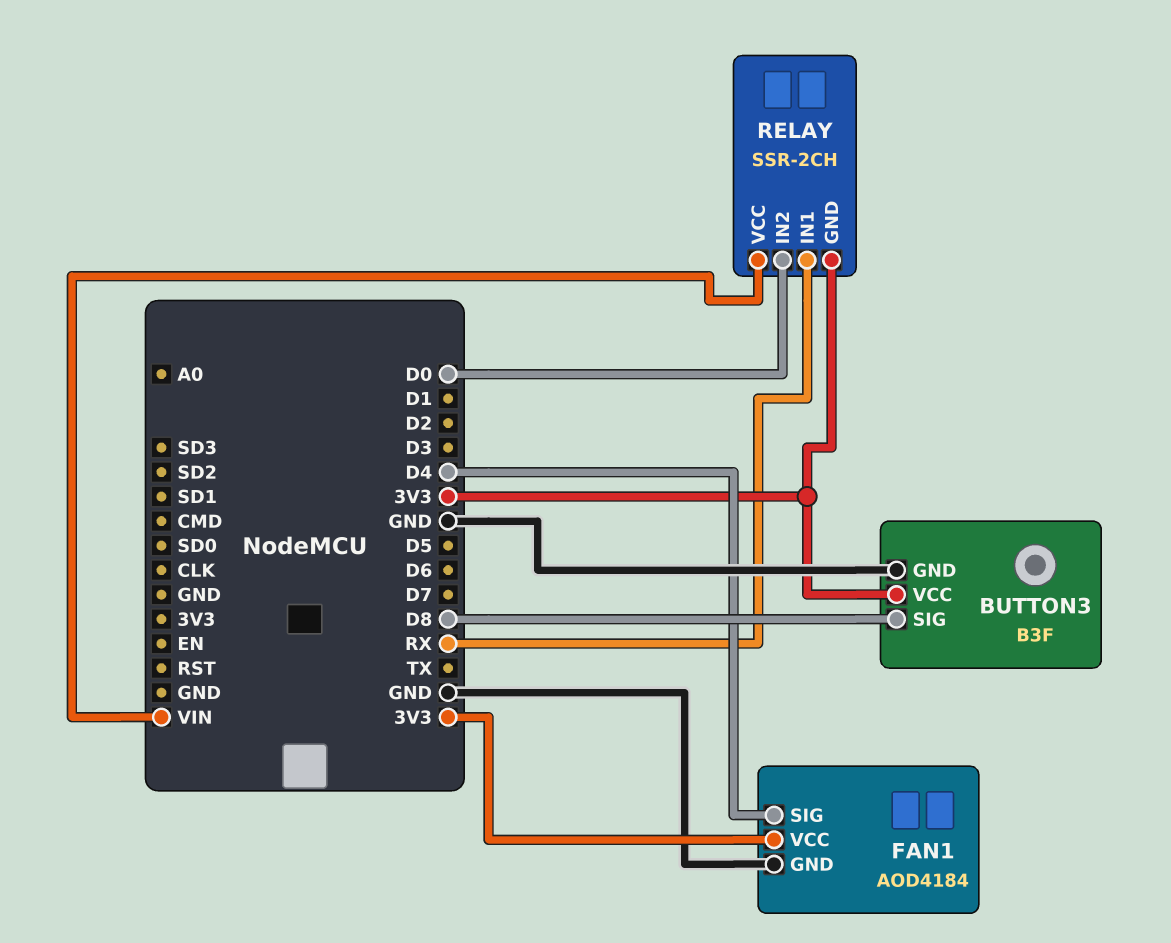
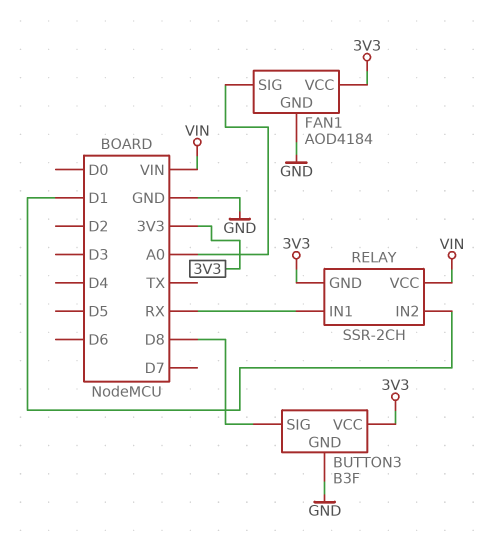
FAN1 pin SIG: D4 -> A0
RELAY pin IN2: D0 -> D1

